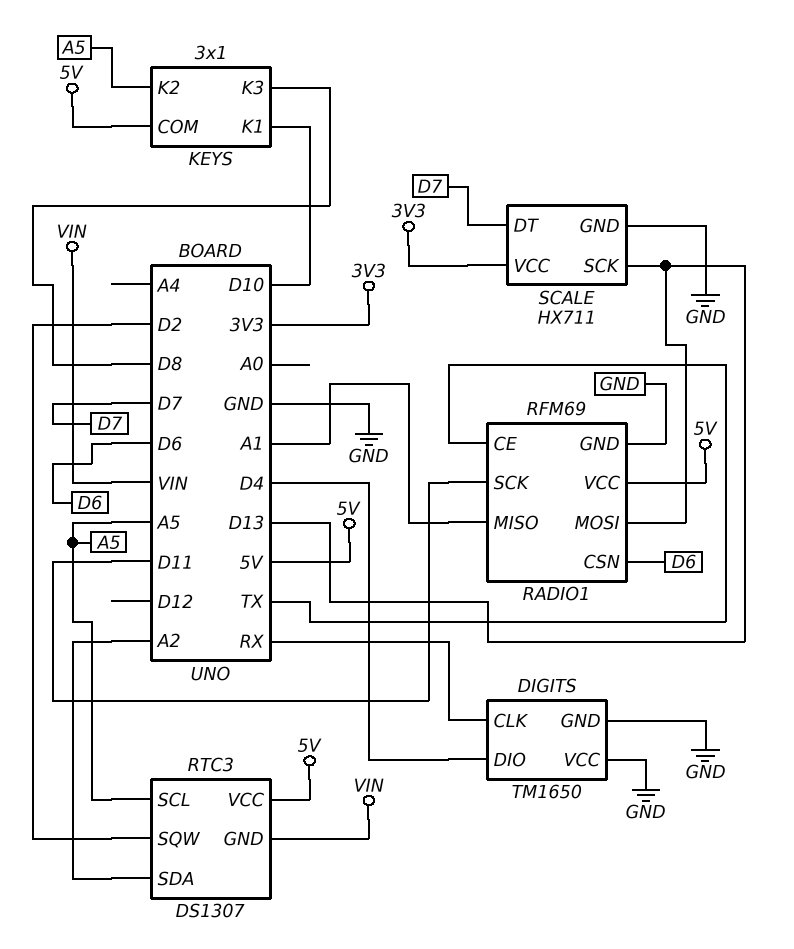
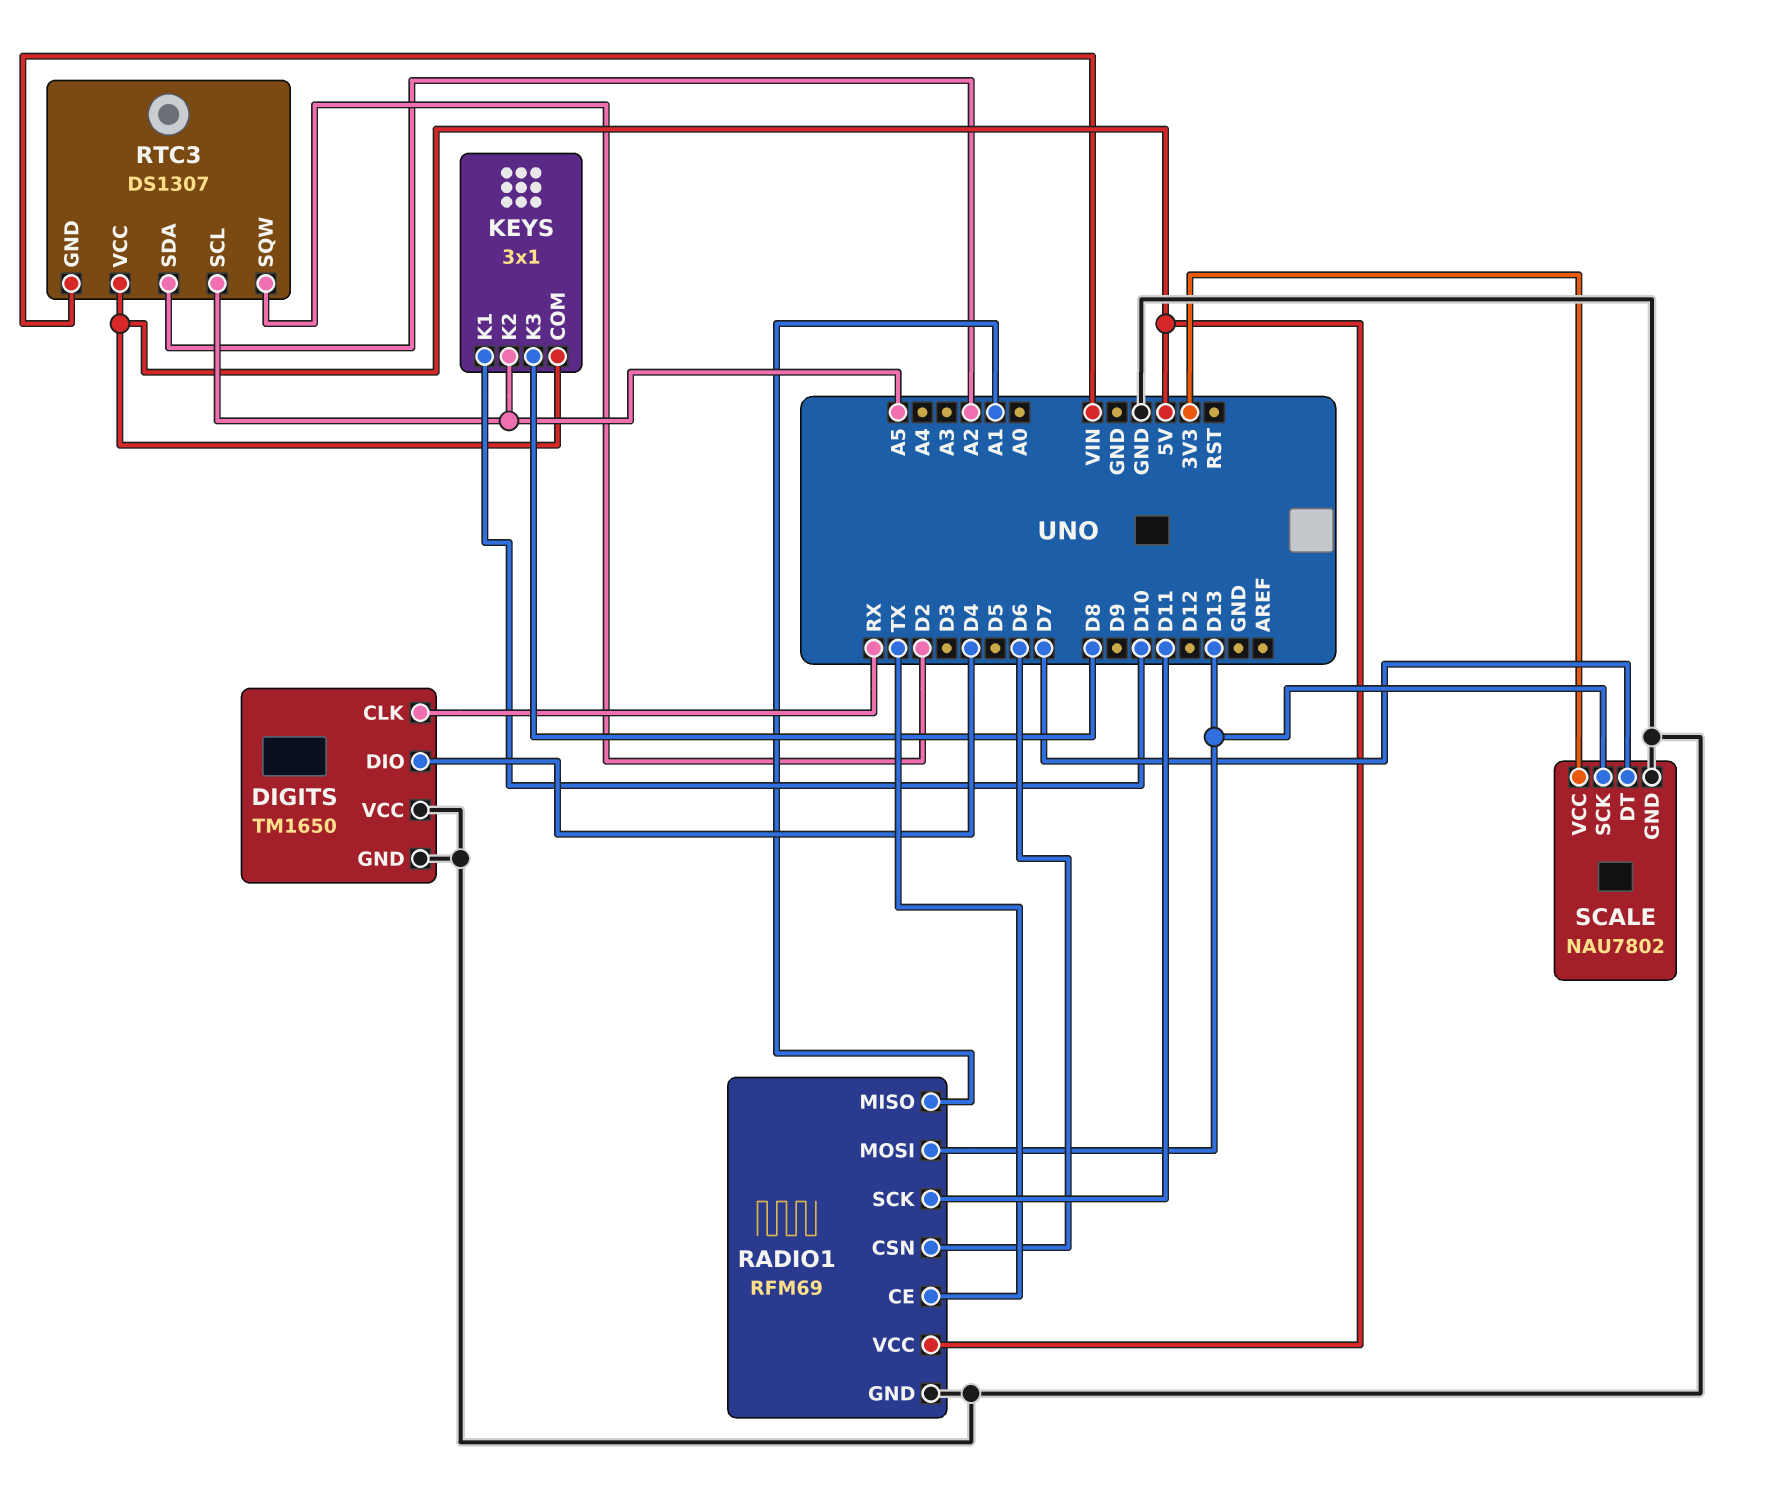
SCALE: HX711 -> NAU7802

